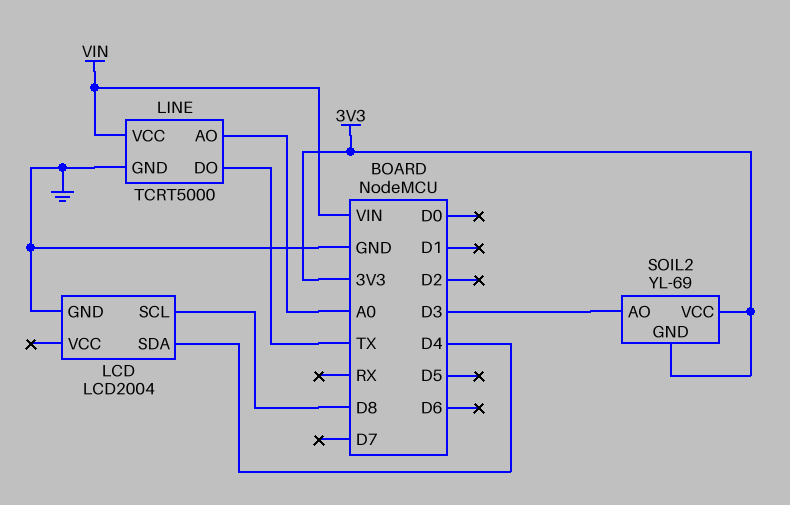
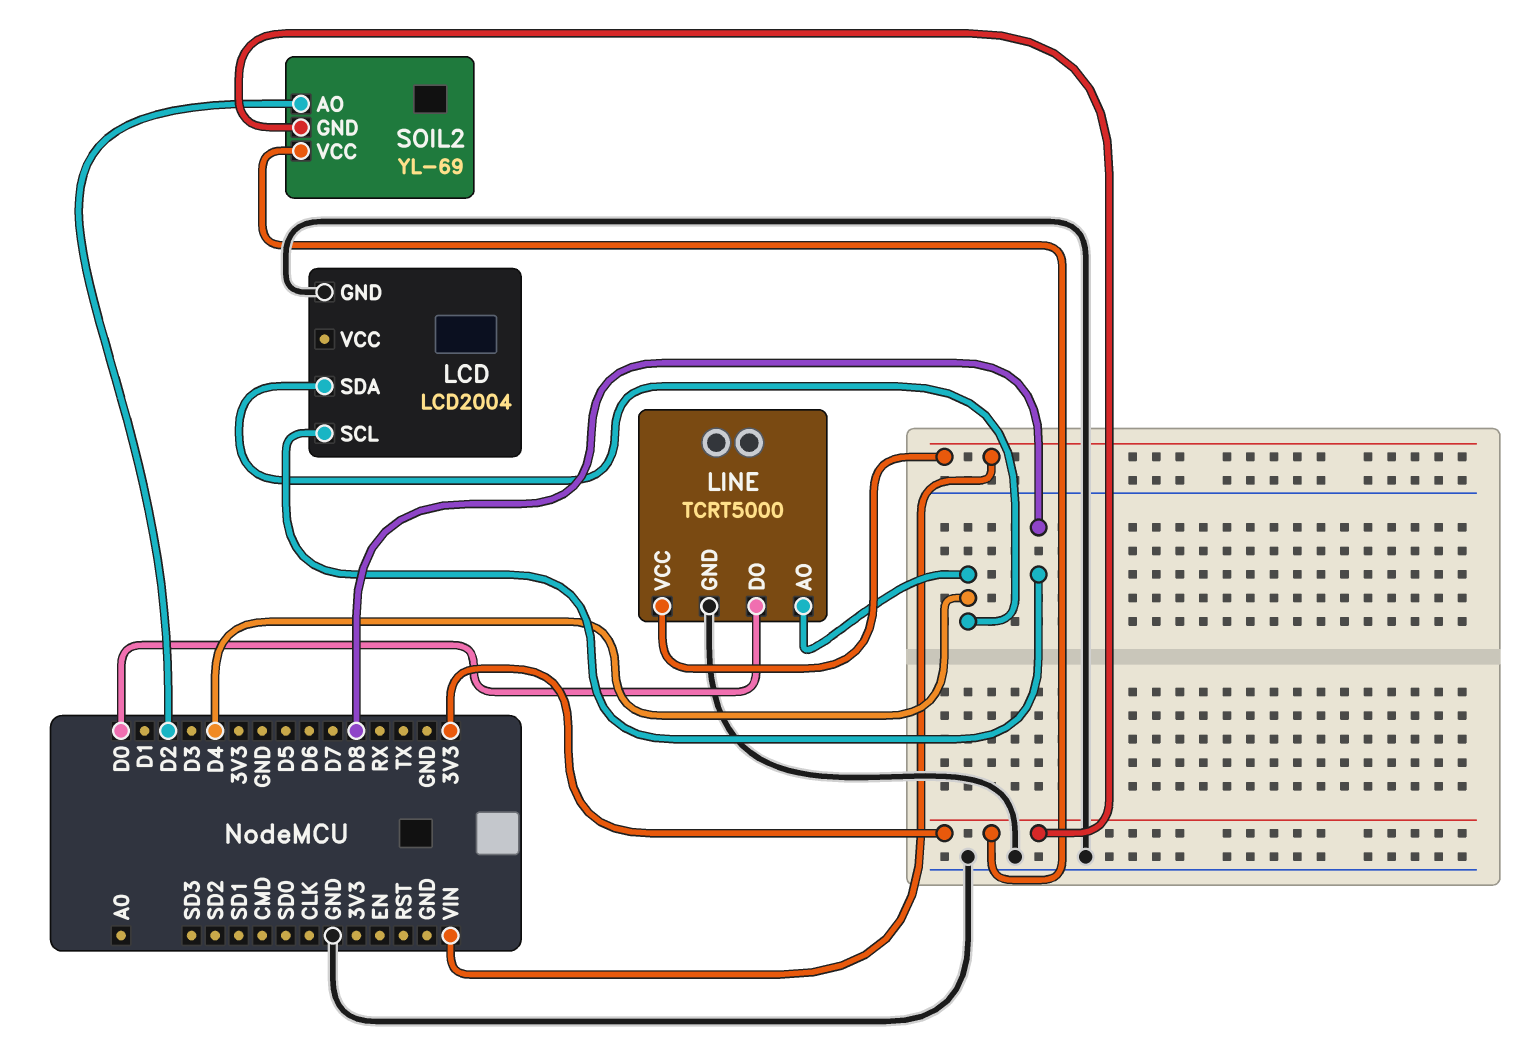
LINE pin AO: A0 -> D4
LINE pin DO: TX -> D0
SOIL2 pin AO: D3 -> D2

